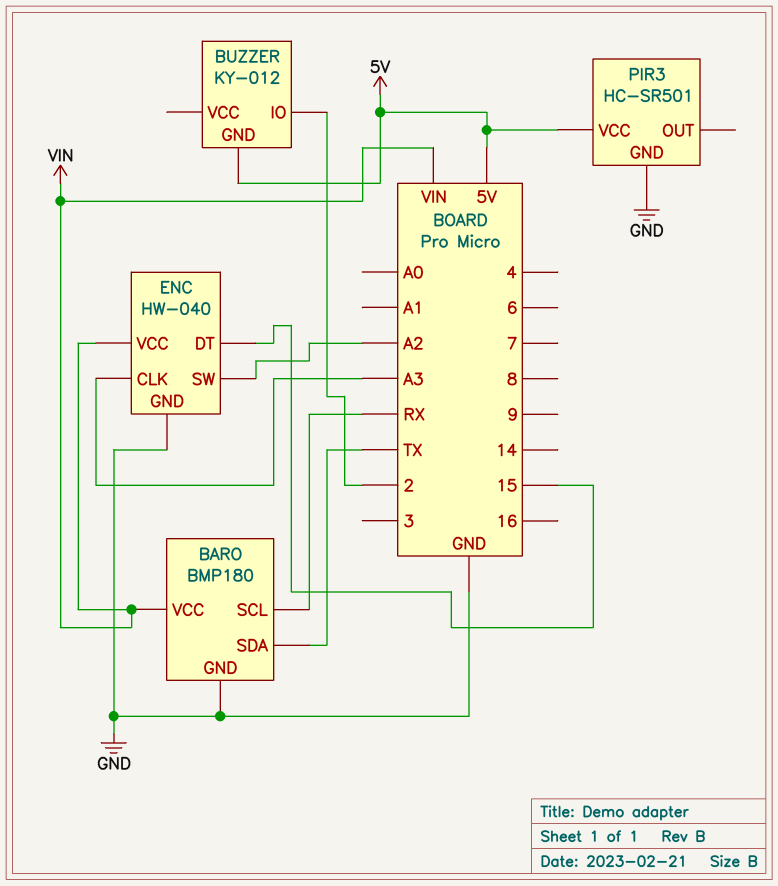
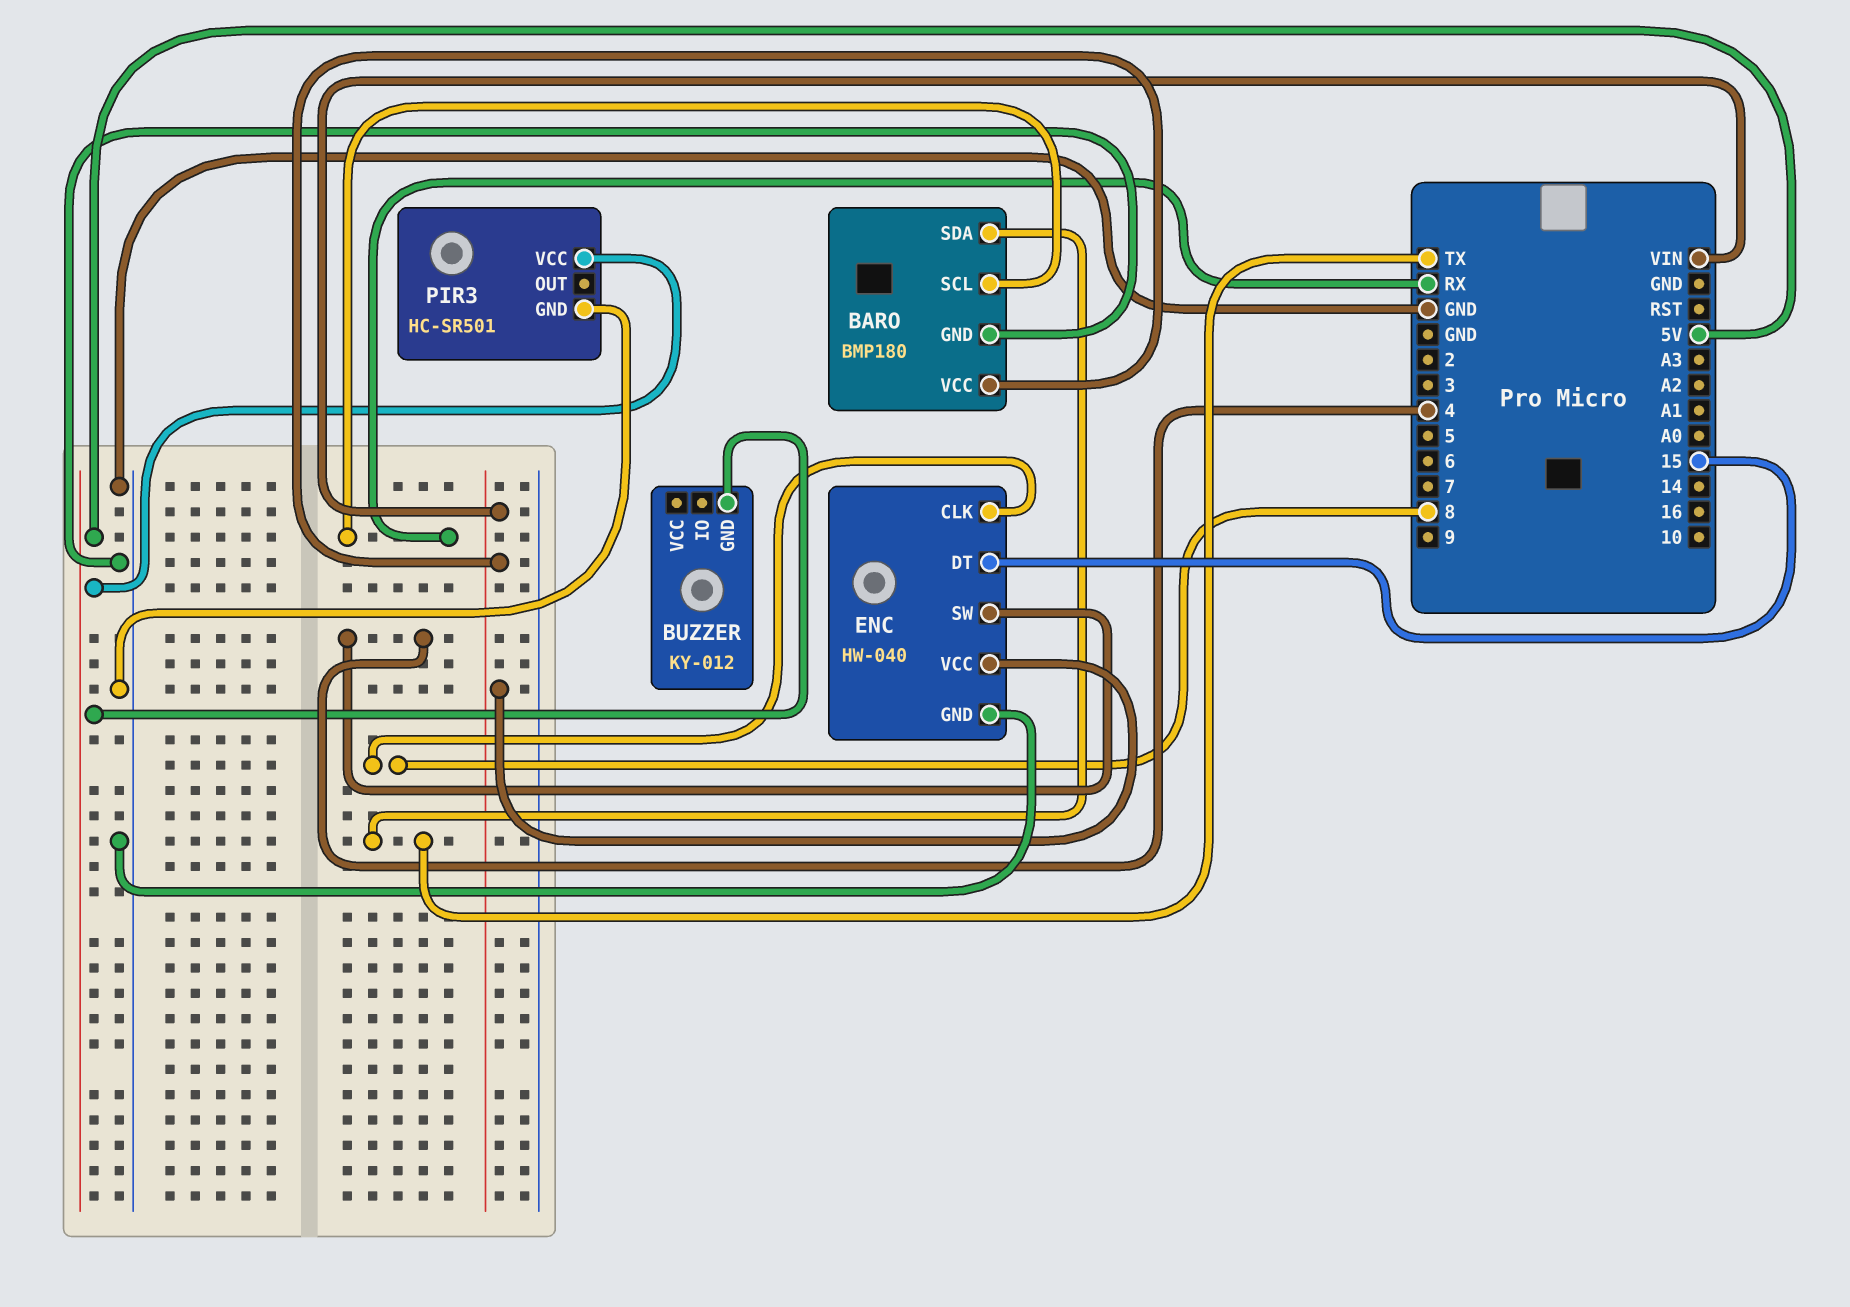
BUZZER pin IO: 2 -> none
ENC pin CLK: A3 -> 8
ENC pin SW: A2 -> 4

